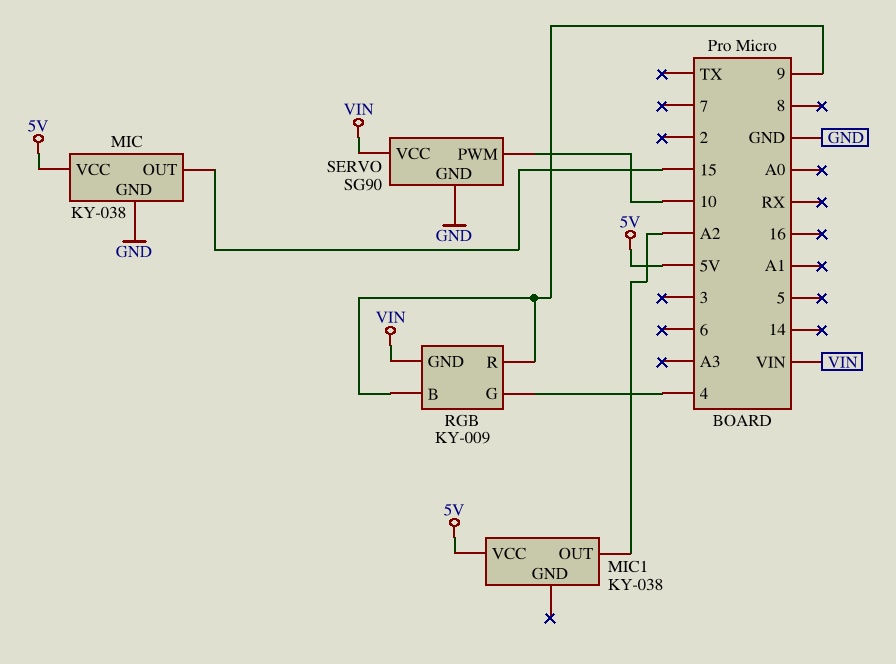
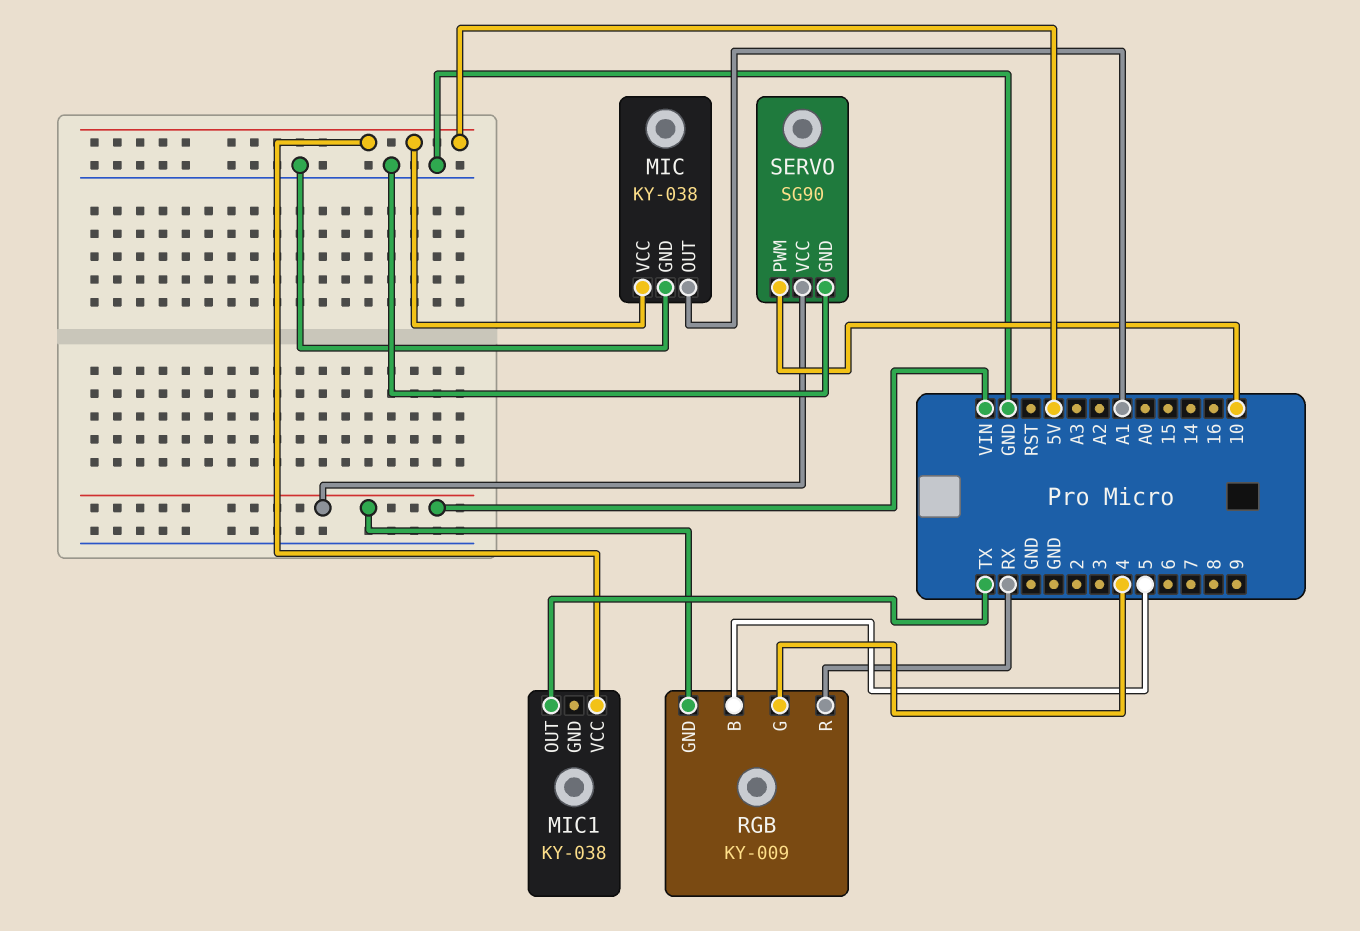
MIC pin OUT: 15 -> A1
MIC1 pin OUT: A2 -> TX
RGB pin B: 9 -> 5
RGB pin R: 9 -> RX

